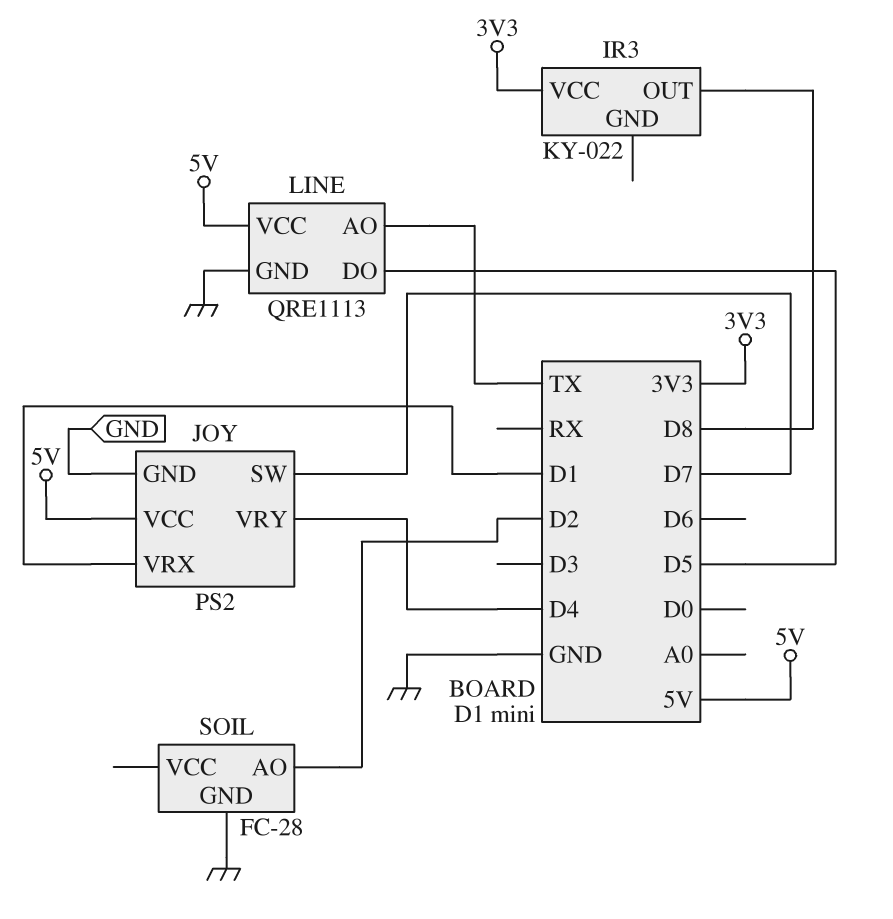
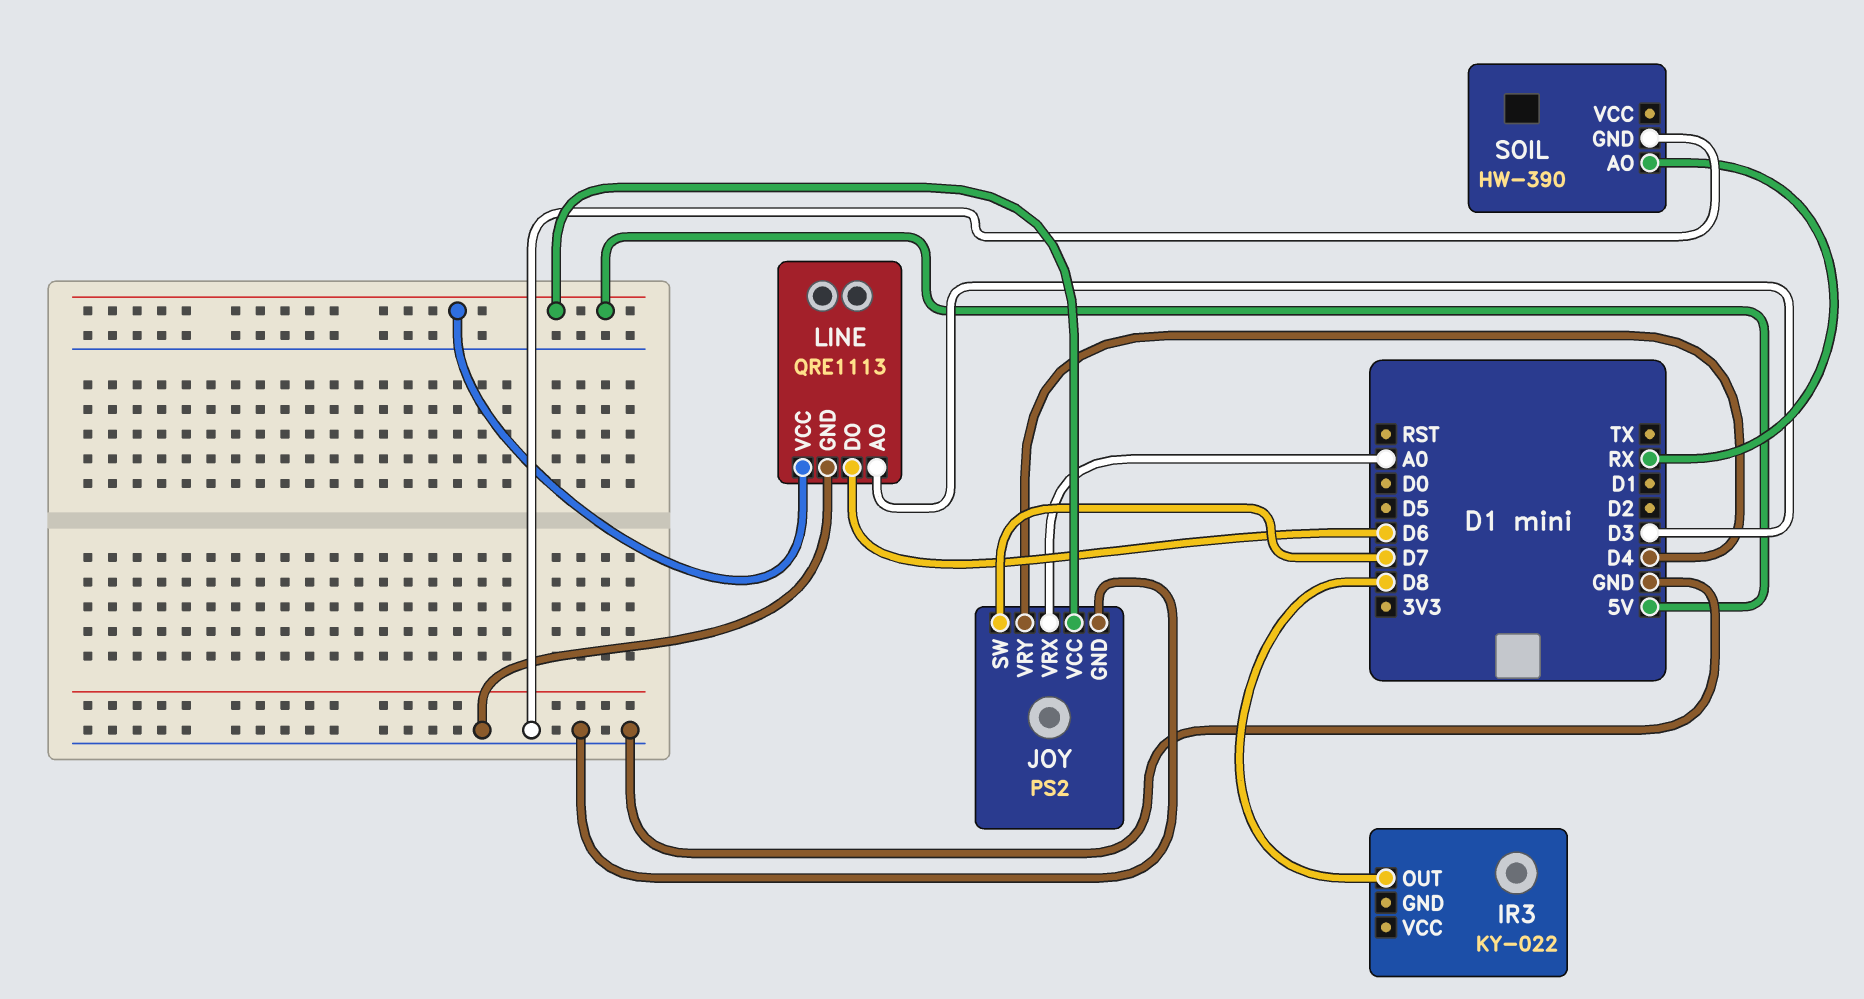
IR3 pin VCC: 3V3 -> none
JOY pin VRX: D1 -> A0
LINE pin AO: TX -> D3
LINE pin DO: D5 -> D6
SOIL: FC-28 -> HW-390
SOIL pin AO: D2 -> RX

